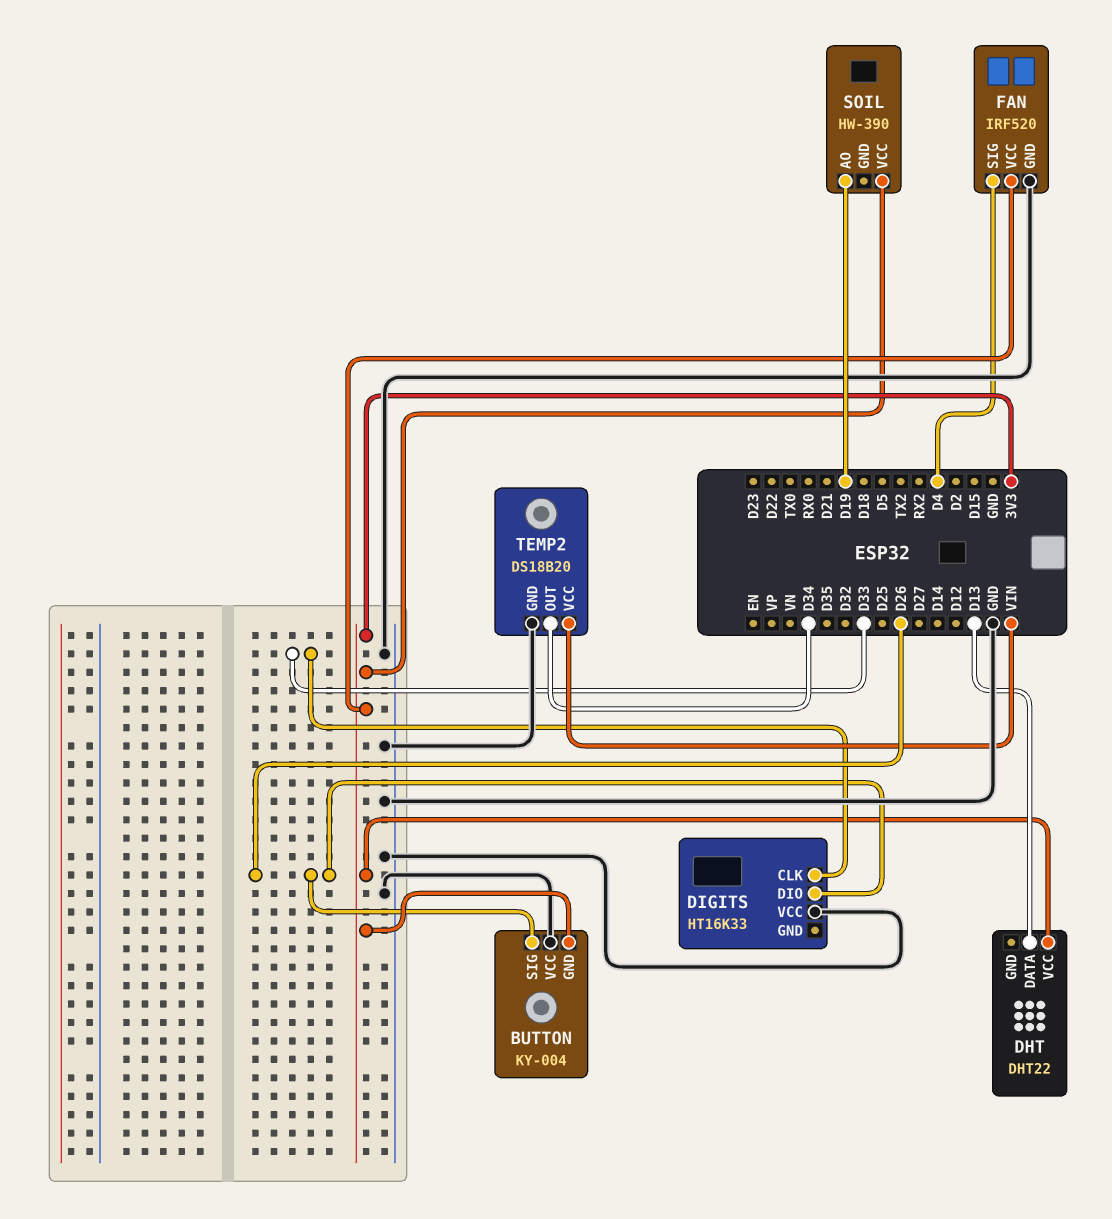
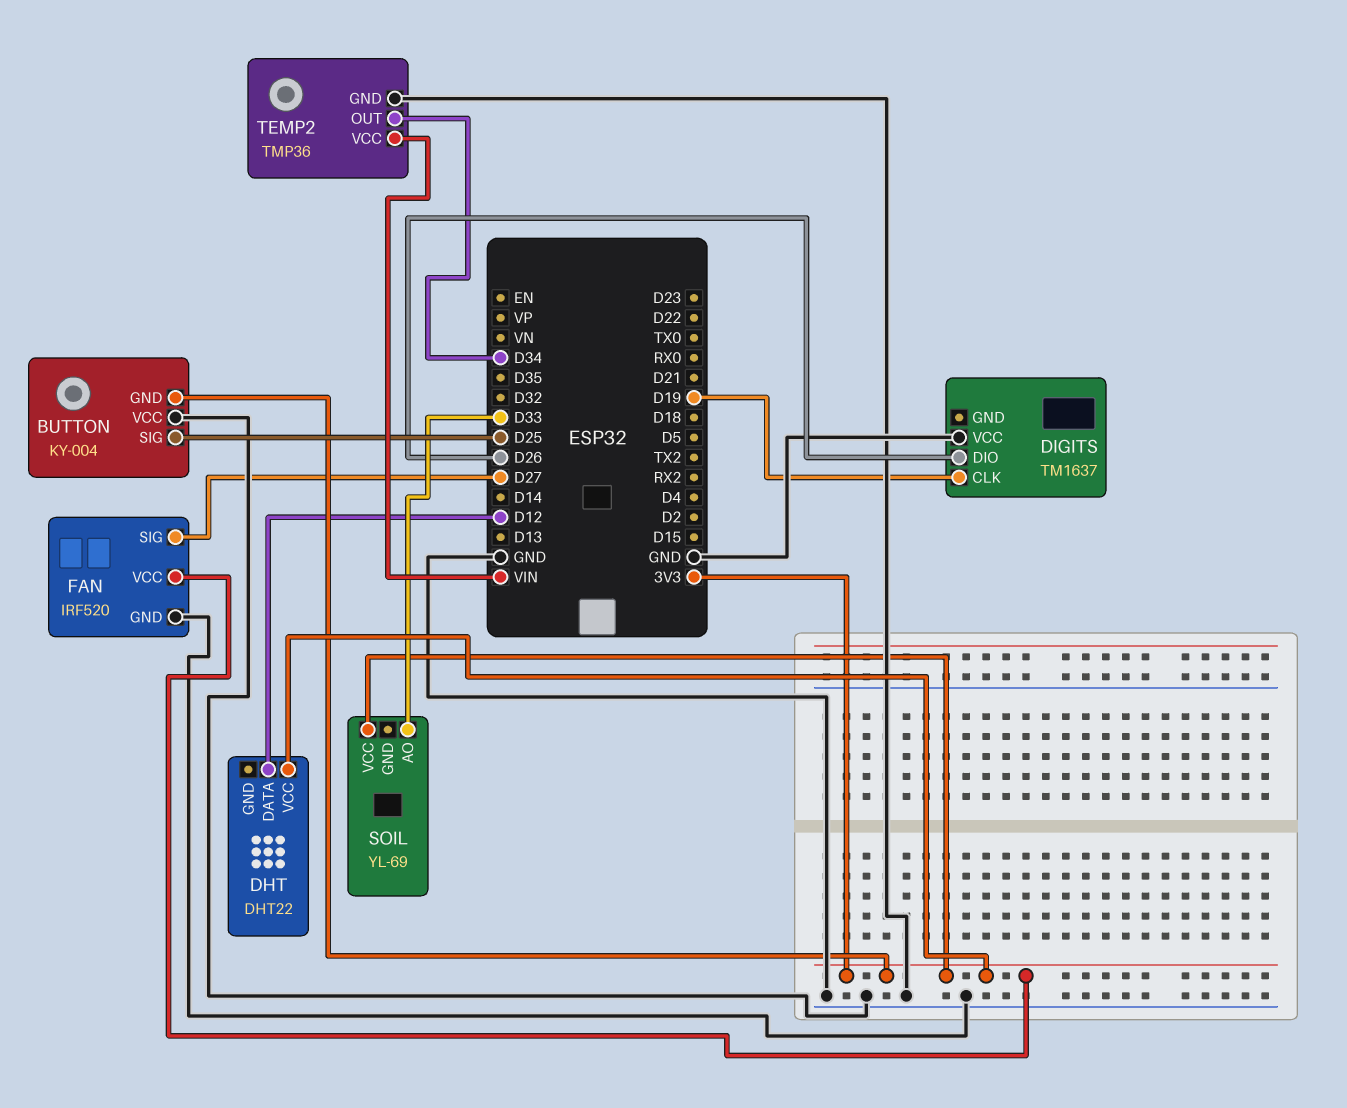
BUTTON pin SIG: D26 -> D25
DHT pin DATA: D13 -> D12
DIGITS: HT16K33 -> TM1637
DIGITS pin CLK: D33 -> D19
FAN pin SIG: D4 -> D27
SOIL: HW-390 -> YL-69
SOIL pin AO: D19 -> D33
TEMP2: DS18B20 -> TMP36

